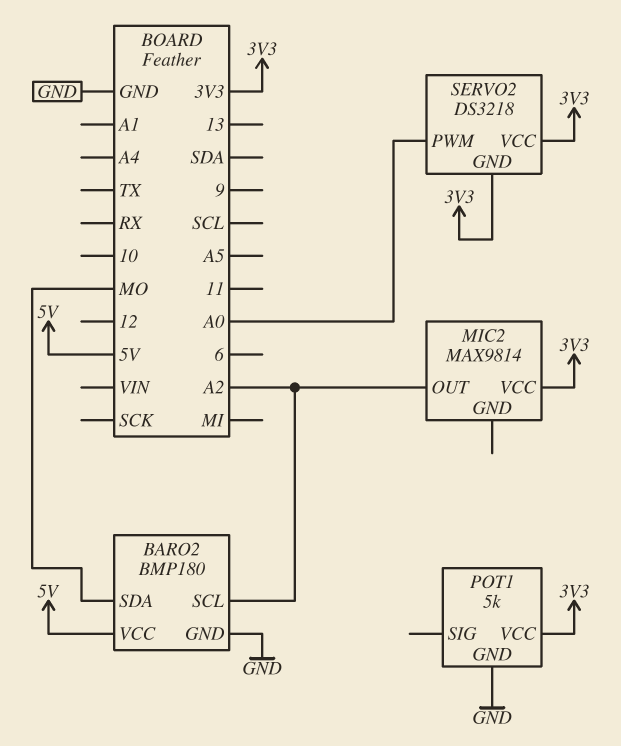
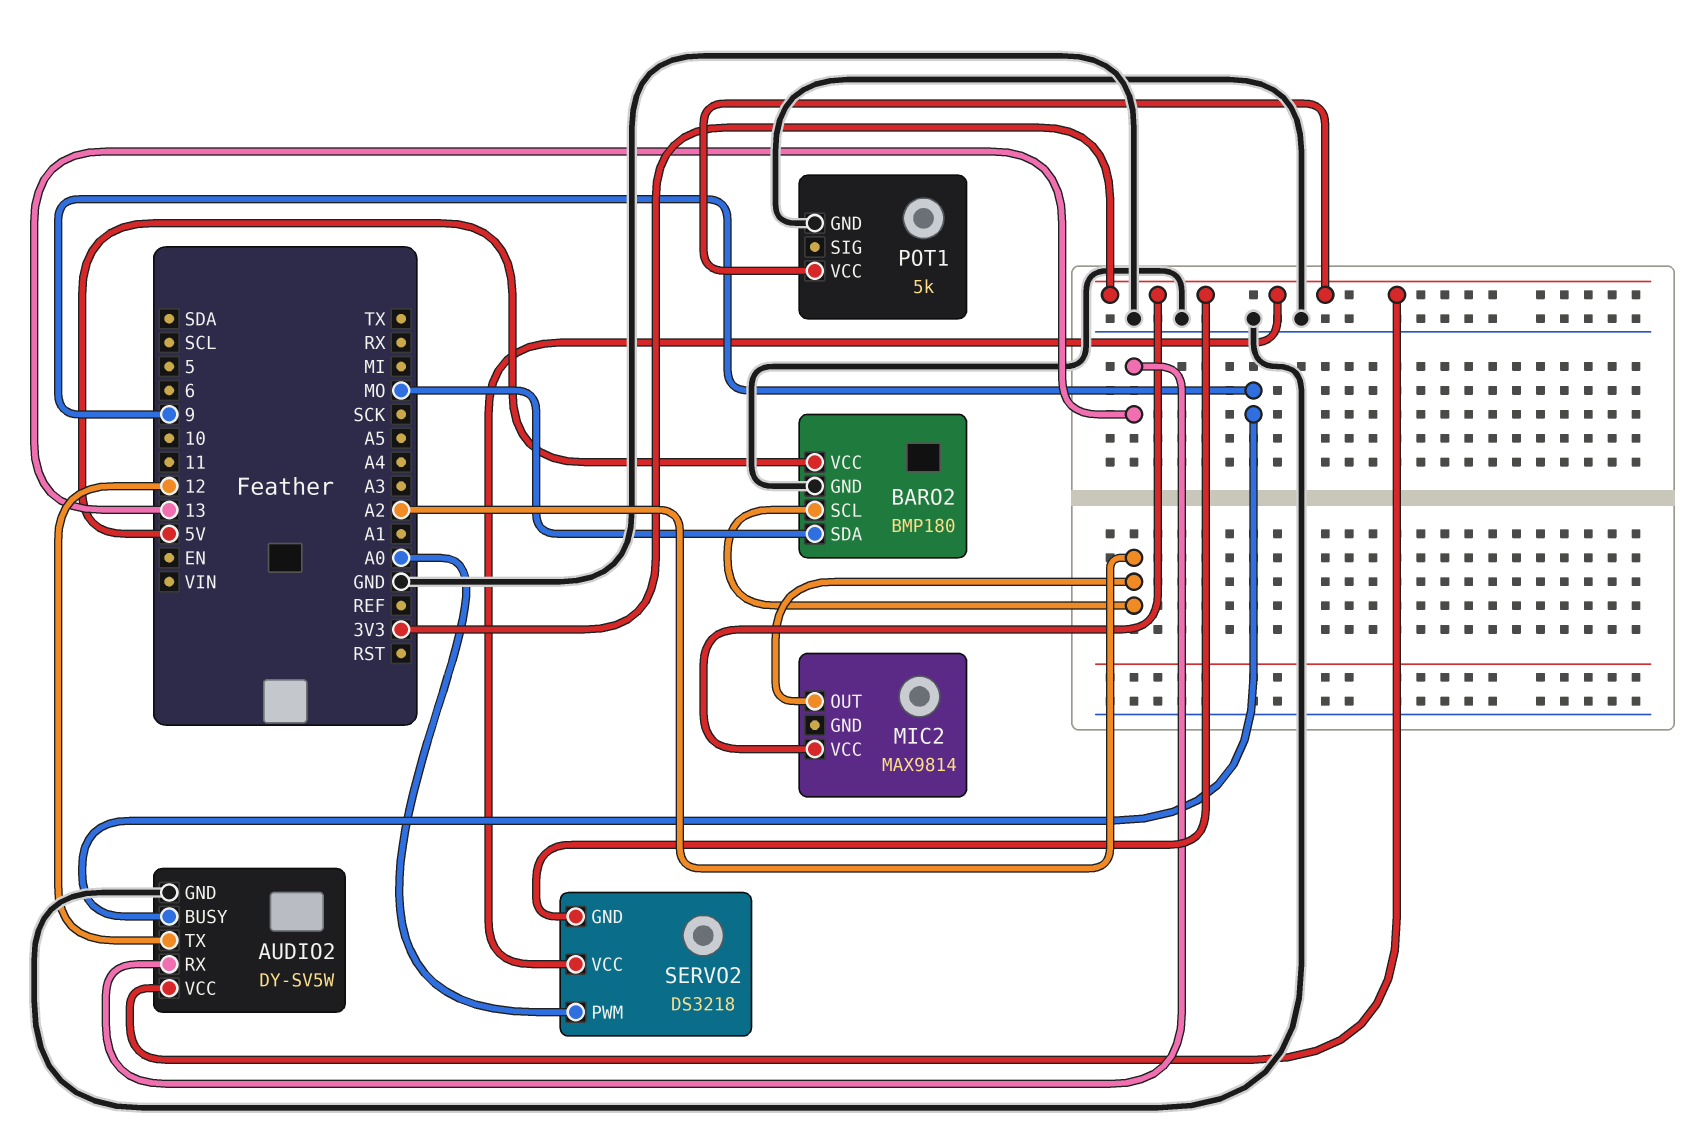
AUDIO2: none -> DY-SV5W
AUDIO2 pin BUSY: none -> 9
AUDIO2 pin GND: none -> GND
AUDIO2 pin RX: none -> 13
AUDIO2 pin TX: none -> 12
AUDIO2 pin VCC: none -> 3V3

